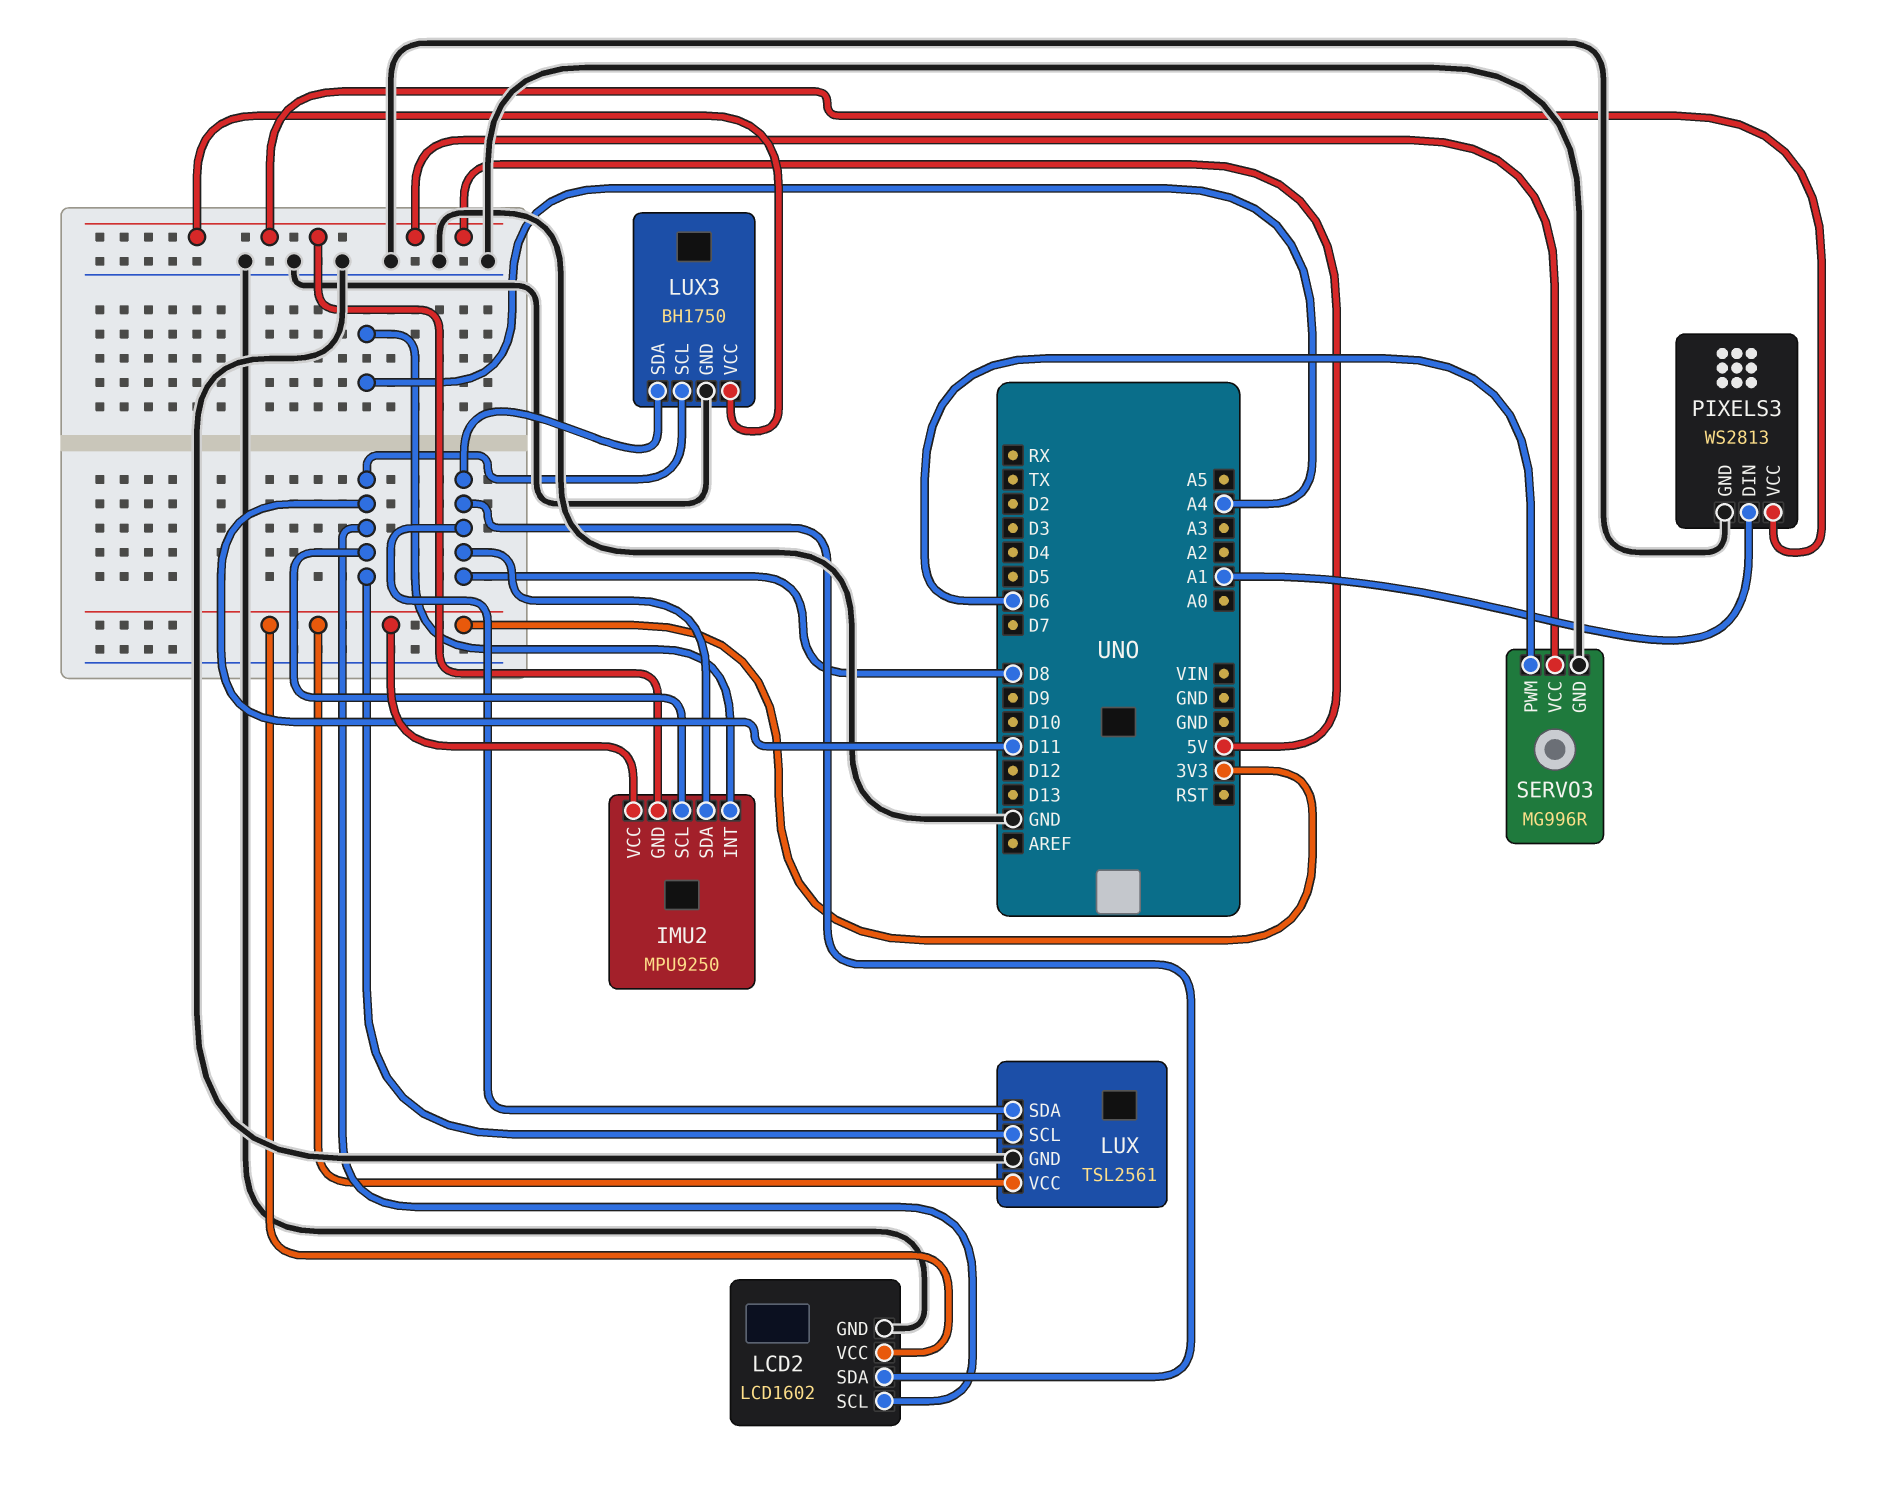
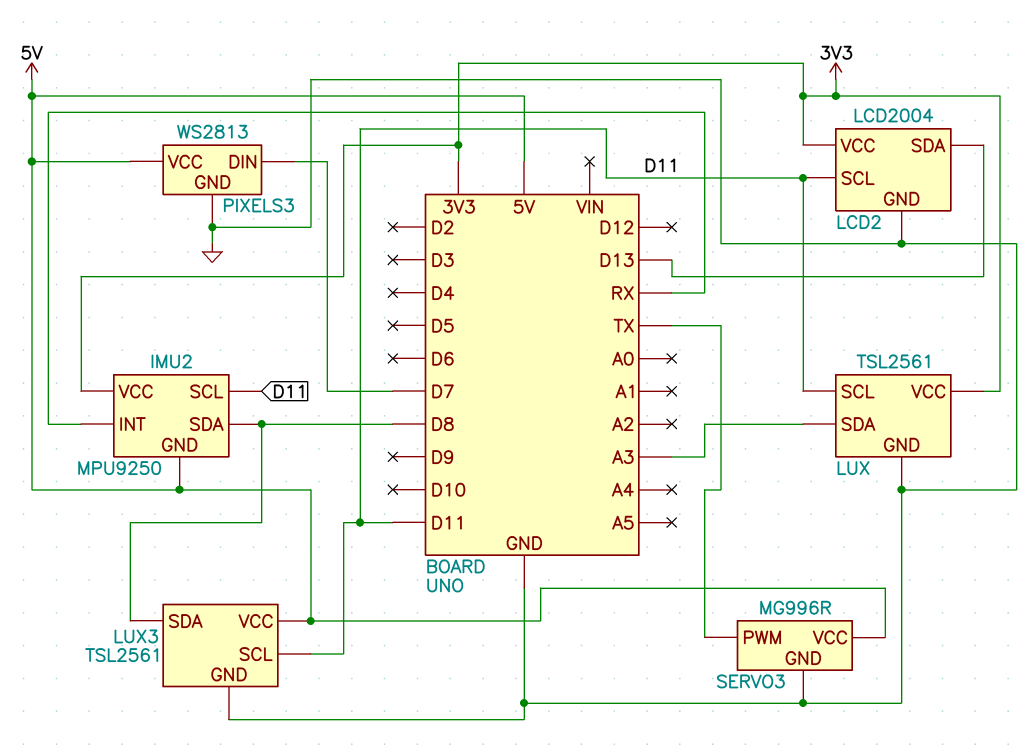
IMU2 pin INT: A4 -> RX
LCD2: LCD1602 -> LCD2004
LCD2 pin SDA: D8 -> D13
LUX pin SDA: D8 -> A3
LUX3: BH1750 -> TSL2561
PIXELS3 pin DIN: A1 -> D7
SERVO3 pin PWM: D6 -> TX

